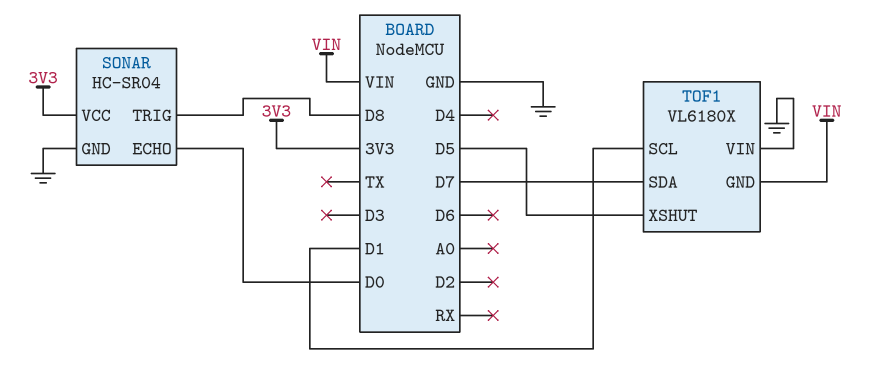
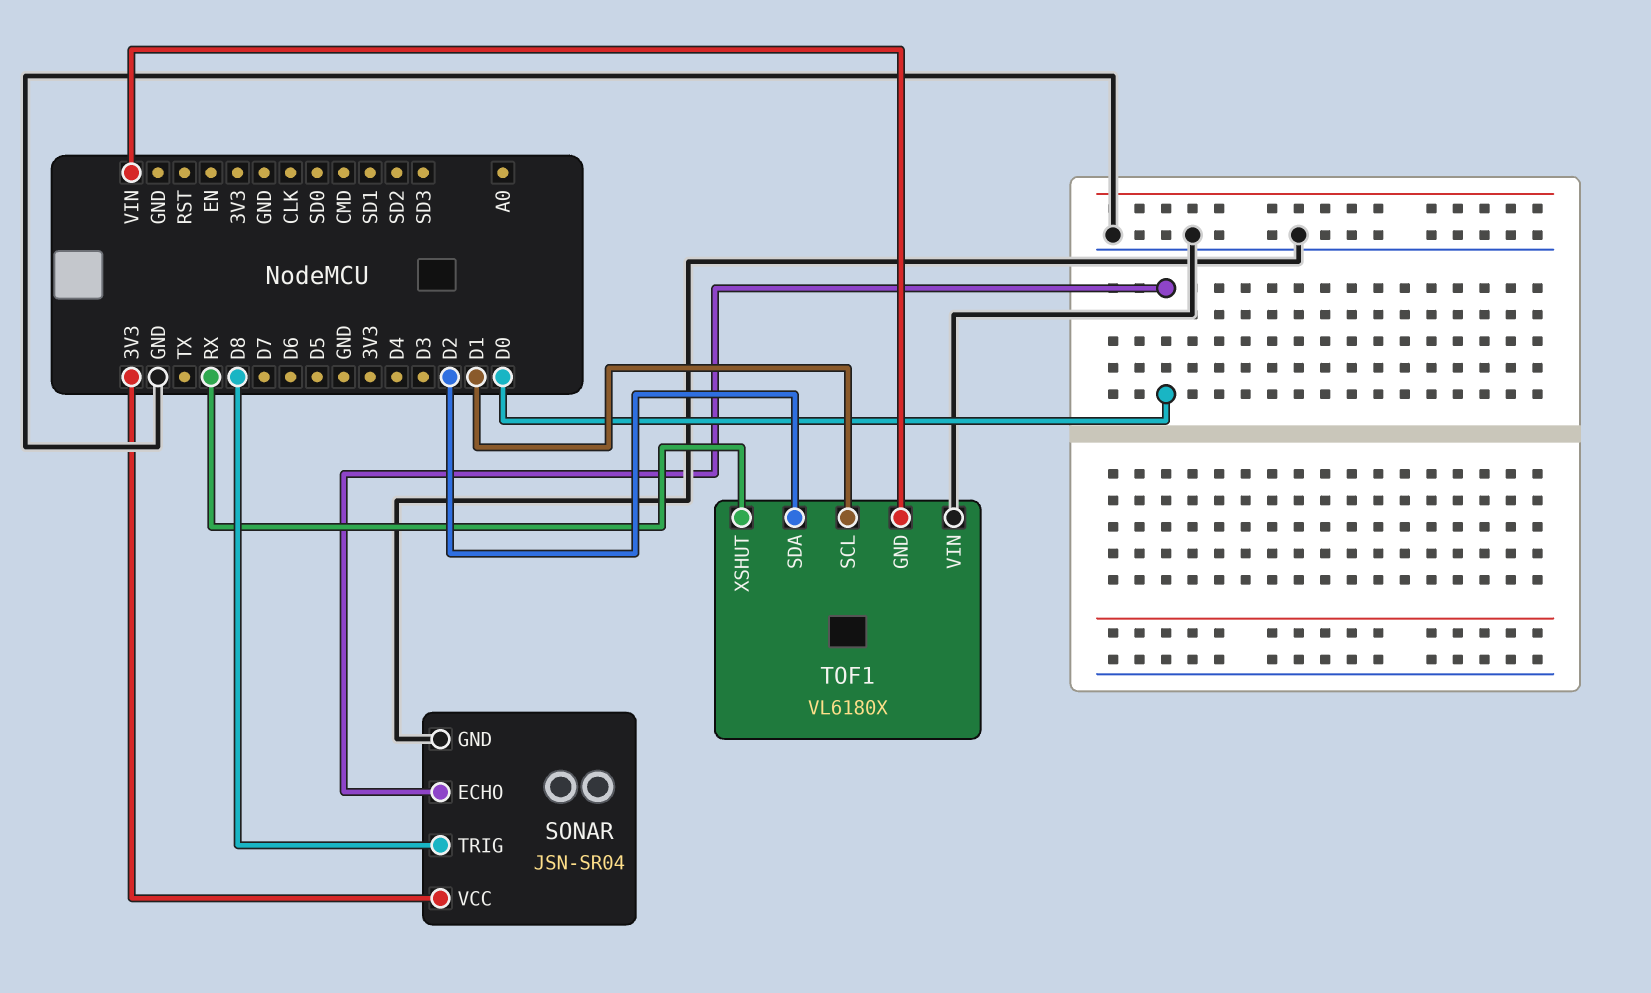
SONAR: HC-SR04 -> JSN-SR04
TOF1 pin SDA: D7 -> D2
TOF1 pin XSHUT: D5 -> RX

